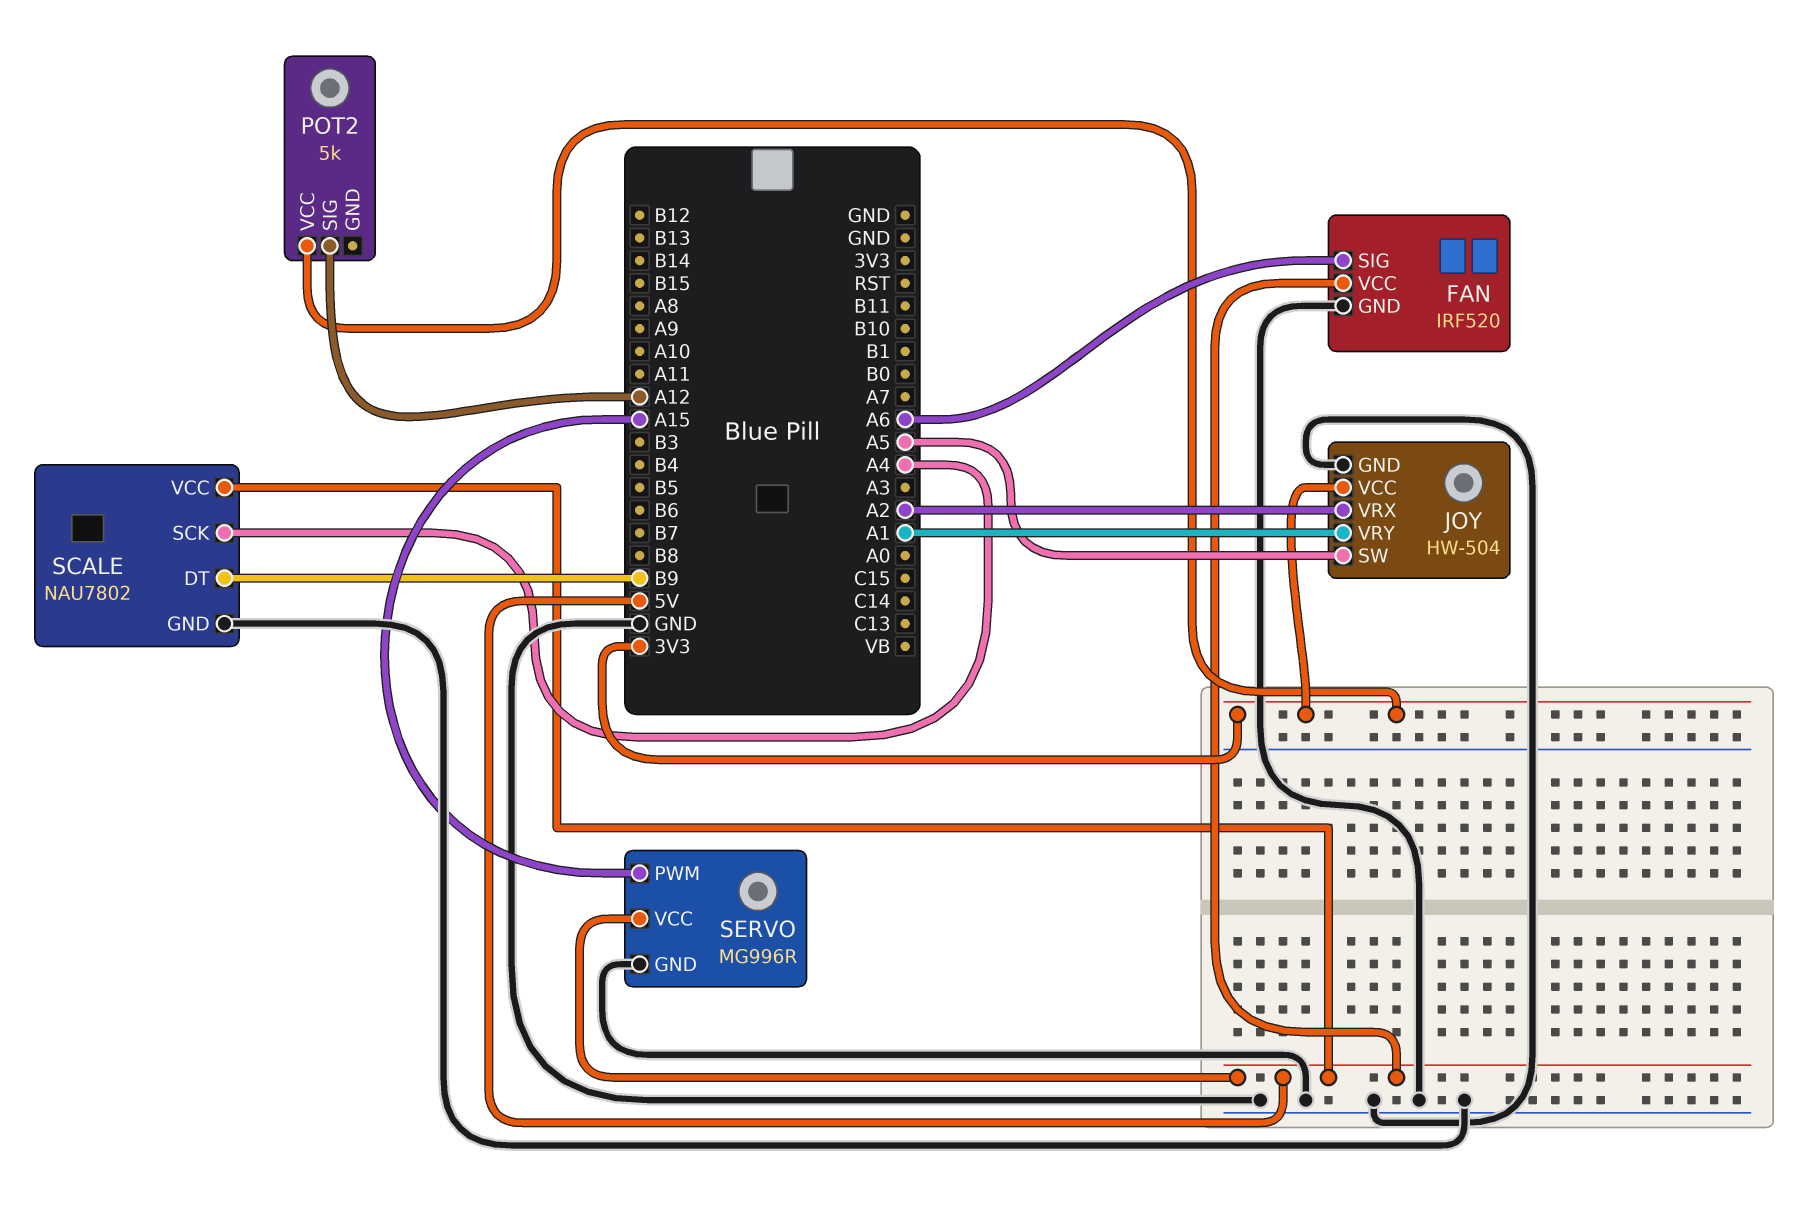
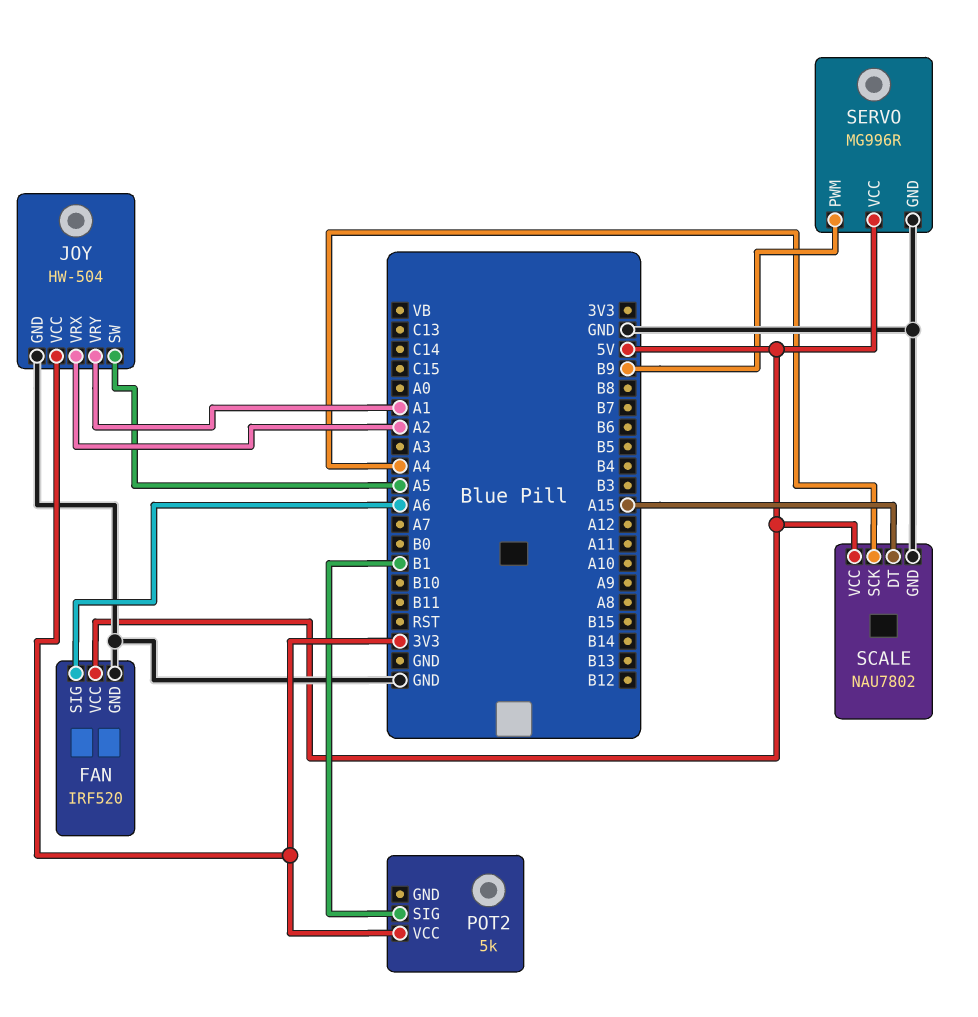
POT2 pin SIG: A12 -> B1
SCALE pin DT: B9 -> A15
SERVO pin PWM: A15 -> B9

